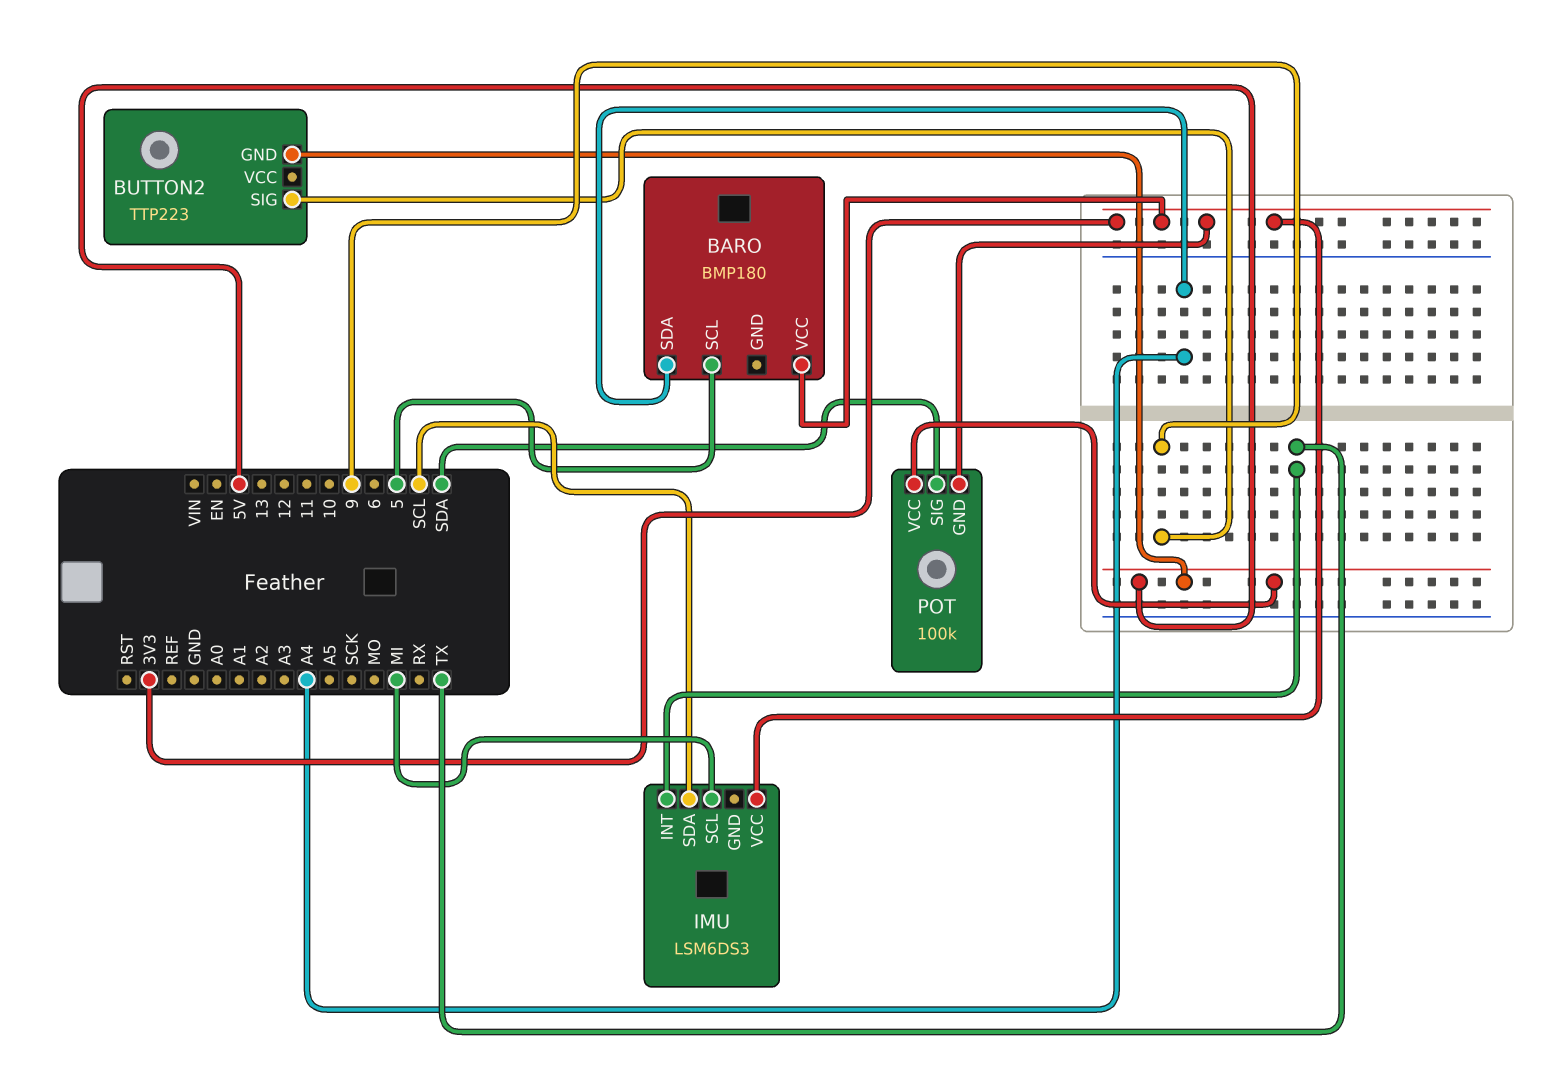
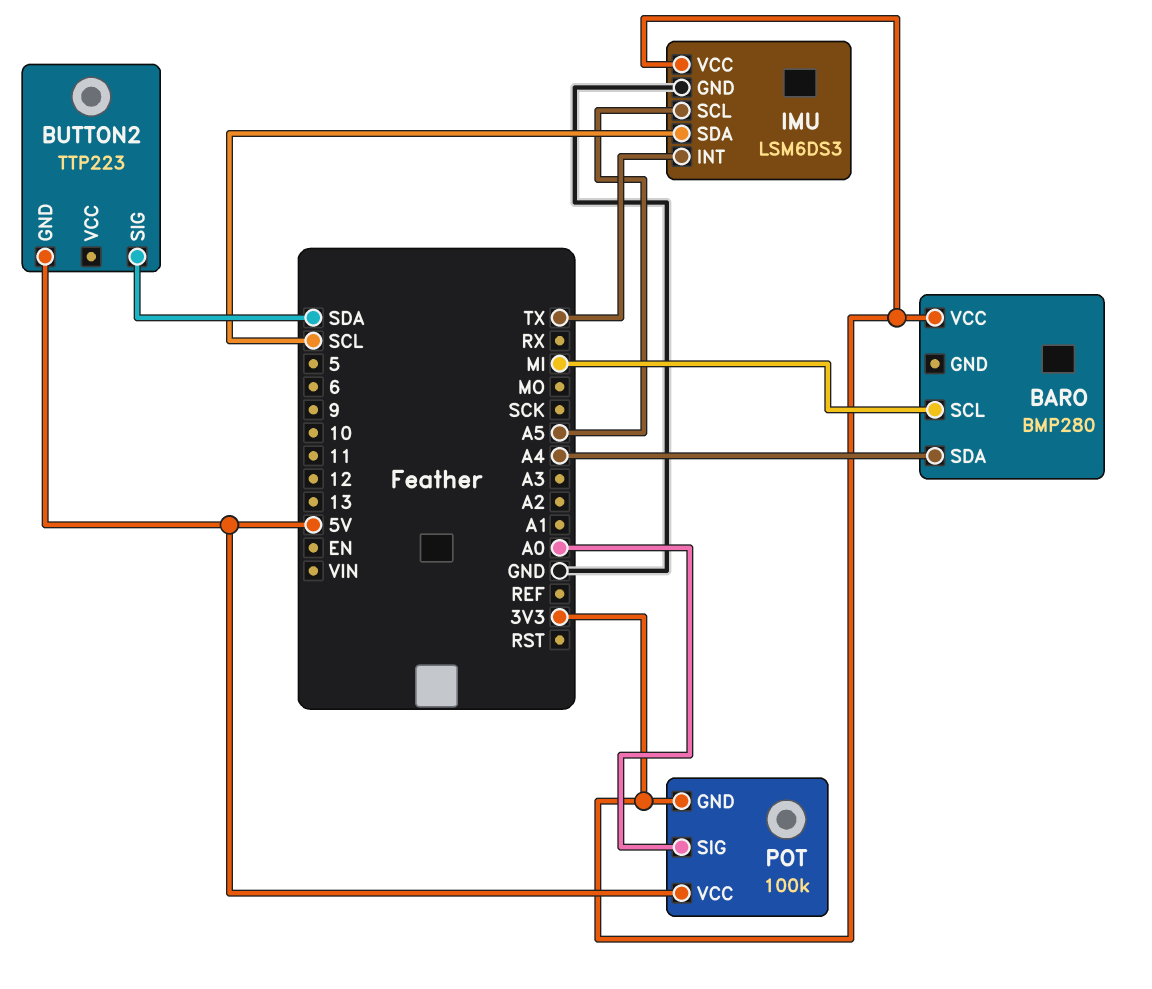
BARO: BMP180 -> BMP280
BARO pin SCL: 5 -> MI
BUTTON2 pin SIG: 9 -> SDA
IMU pin GND: none -> GND
IMU pin SCL: MI -> A5
POT pin SIG: SDA -> A0

